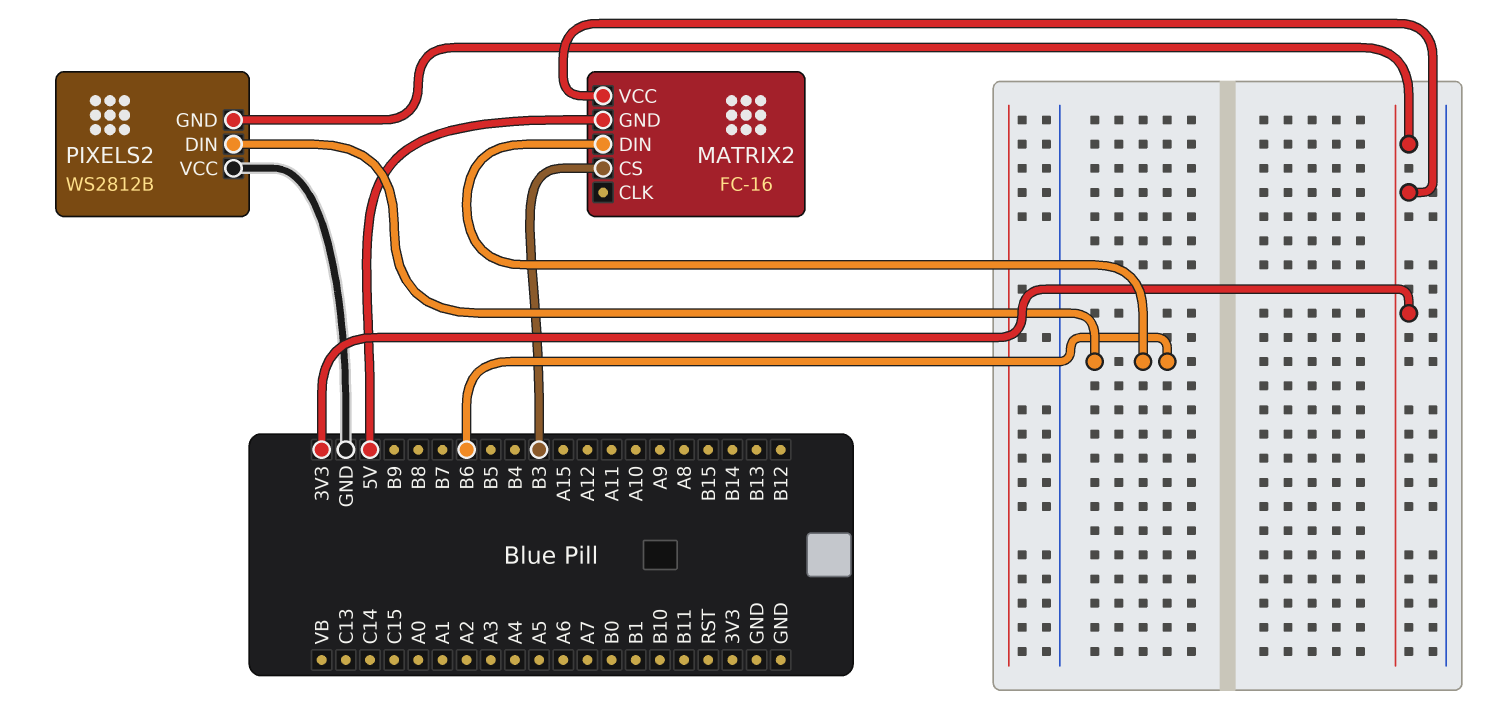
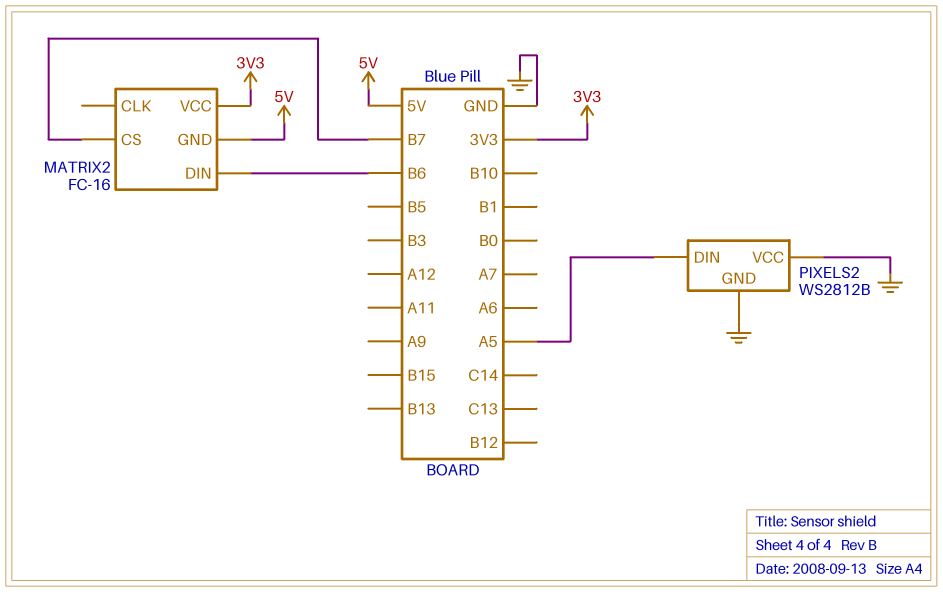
MATRIX2 pin CS: B3 -> B7
PIXELS2 pin DIN: B6 -> A5
PIXELS2 pin GND: 3V3 -> GND

